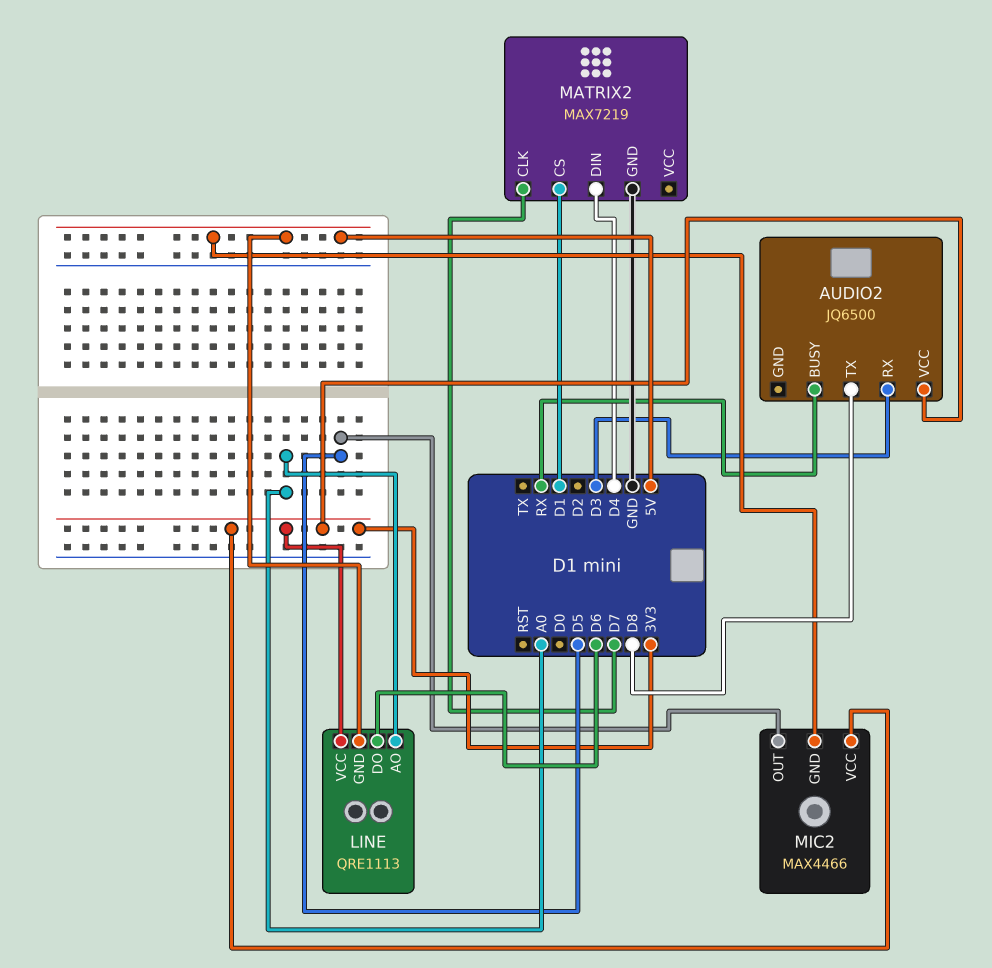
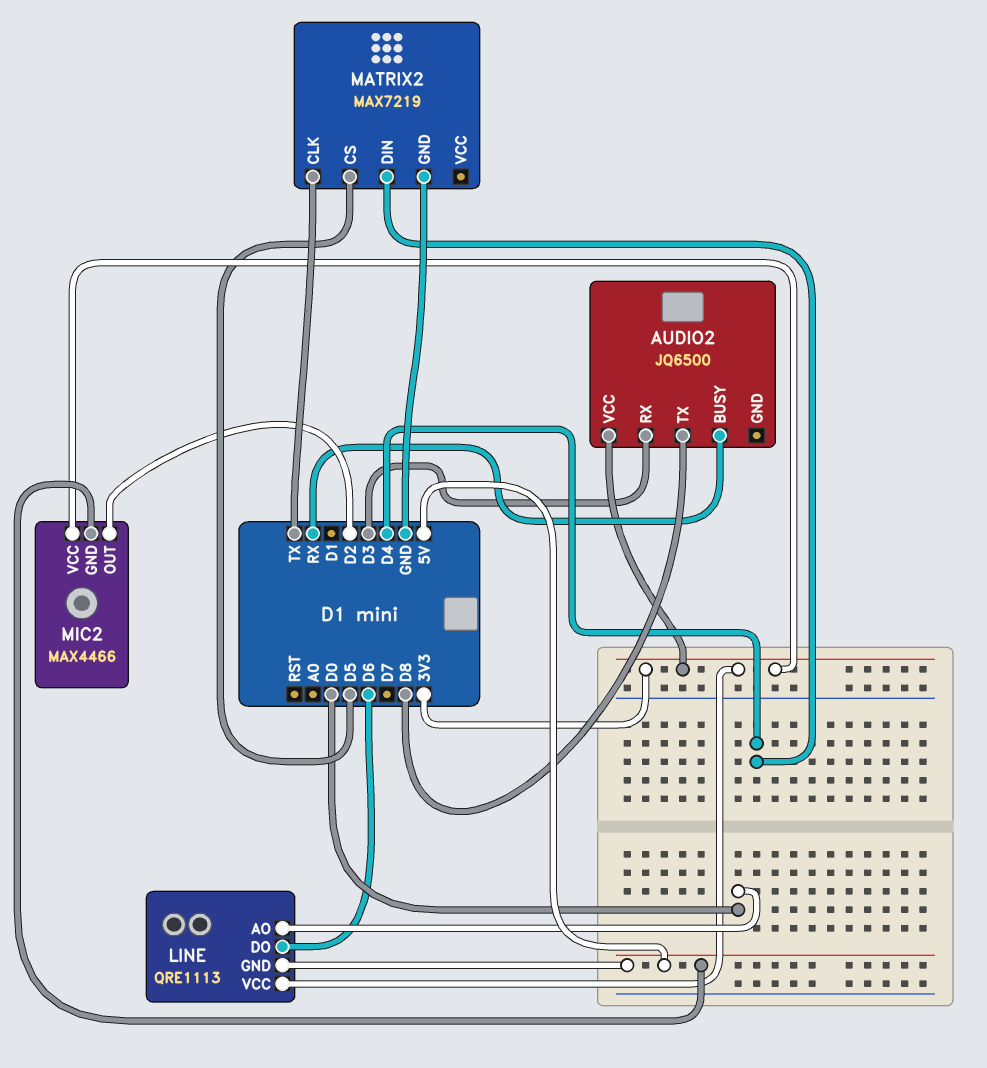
LINE pin AO: A0 -> D0
MATRIX2 pin CLK: D7 -> TX
MATRIX2 pin CS: D1 -> D5
MIC2 pin OUT: D5 -> D2

